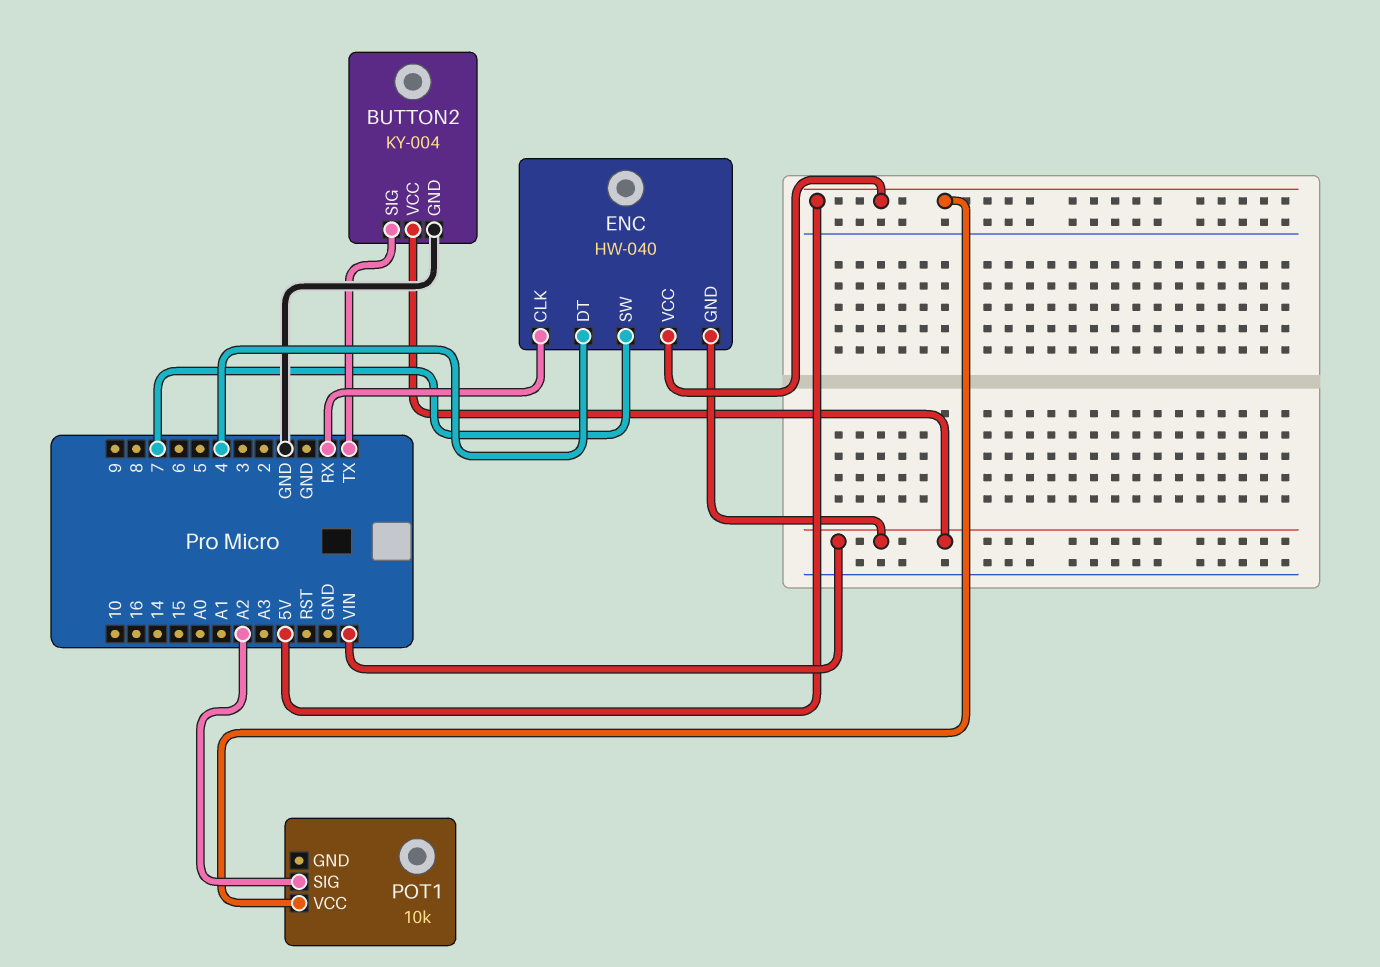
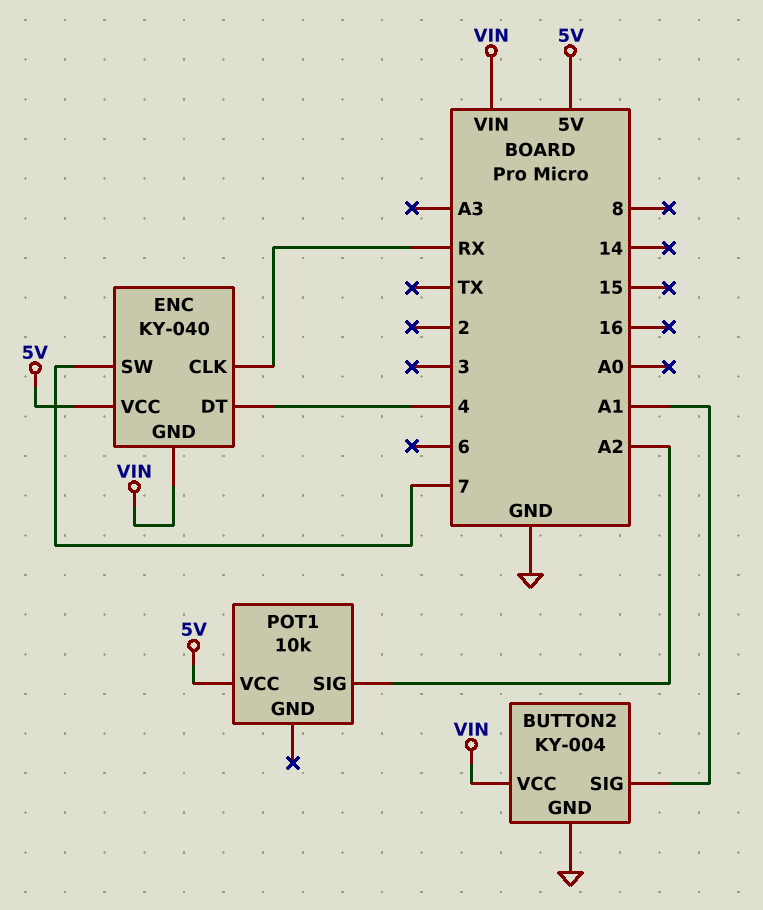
BUTTON2 pin SIG: TX -> A1
ENC: HW-040 -> KY-040

